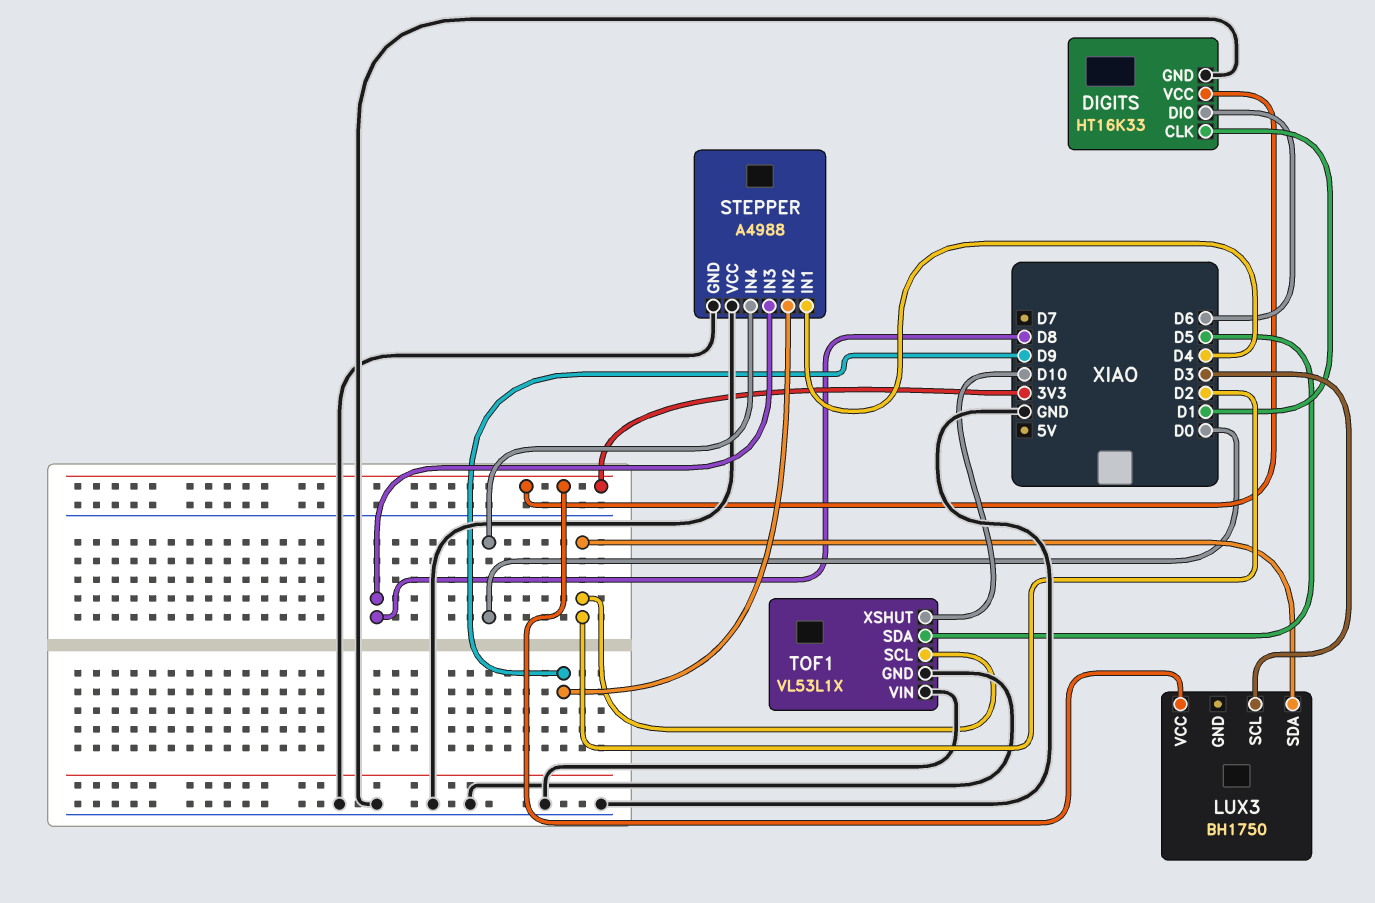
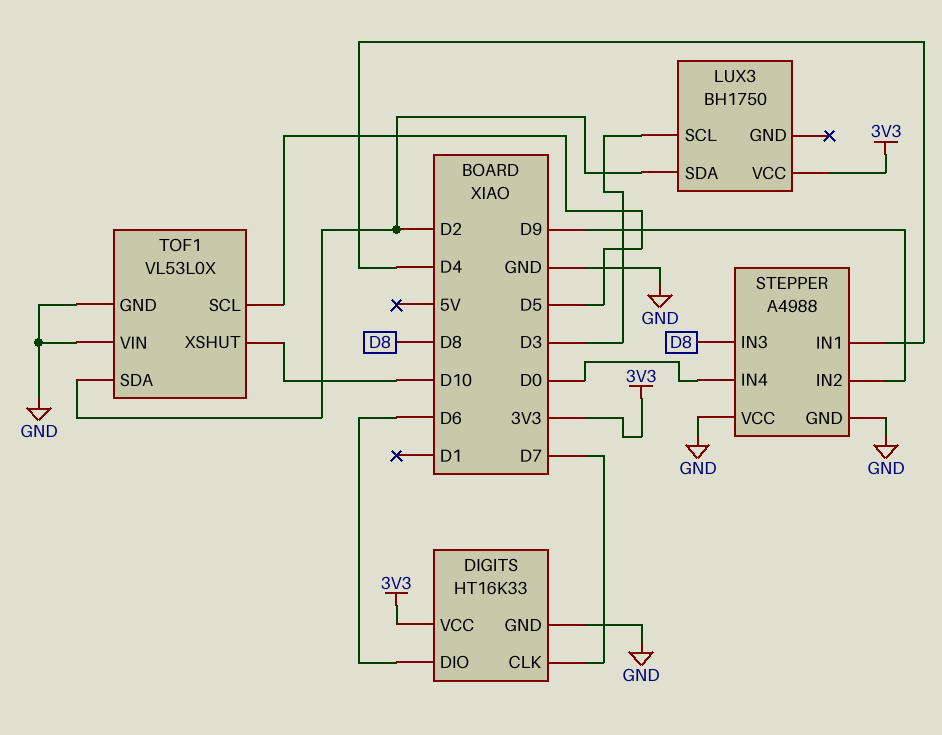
DIGITS pin CLK: D1 -> D7
TOF1: VL53L1X -> VL53L0X
TOF1 pin SCL: D2 -> D5
TOF1 pin SDA: D5 -> D2

